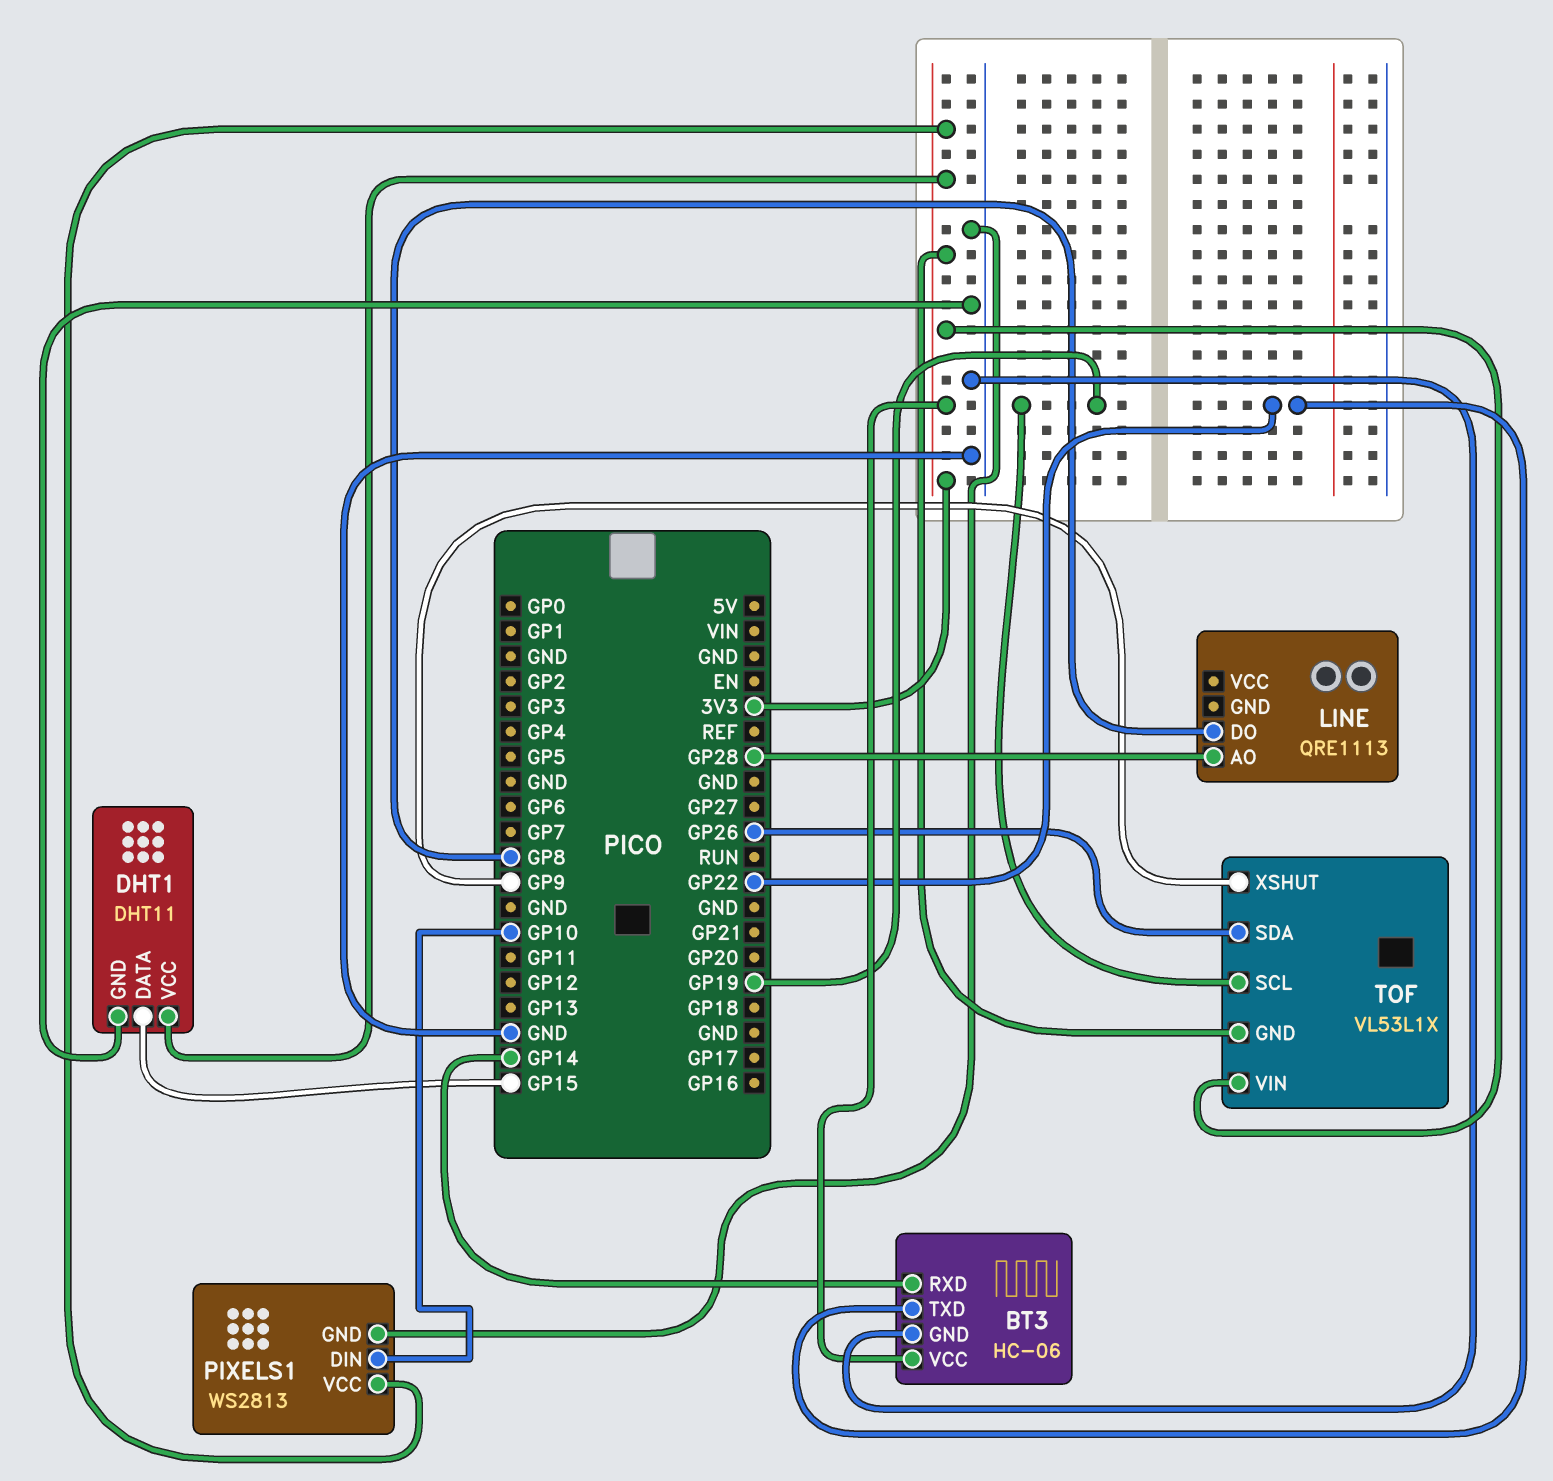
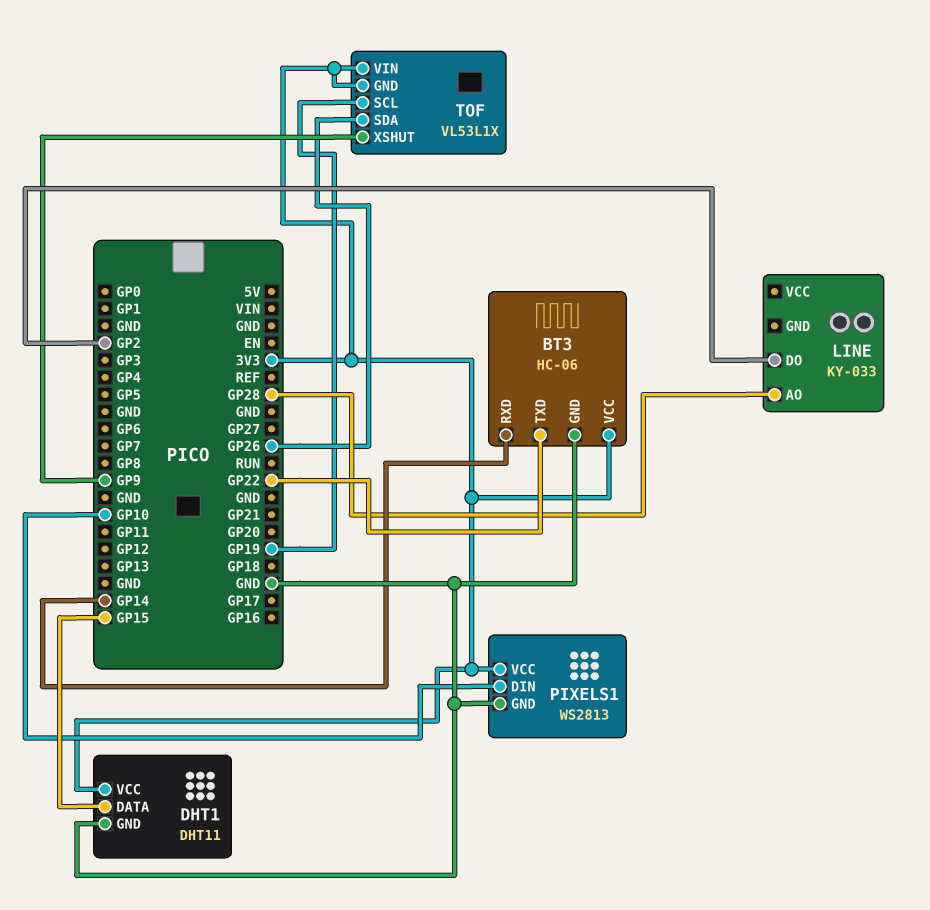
LINE: QRE1113 -> KY-033
LINE pin DO: GP8 -> GP2

